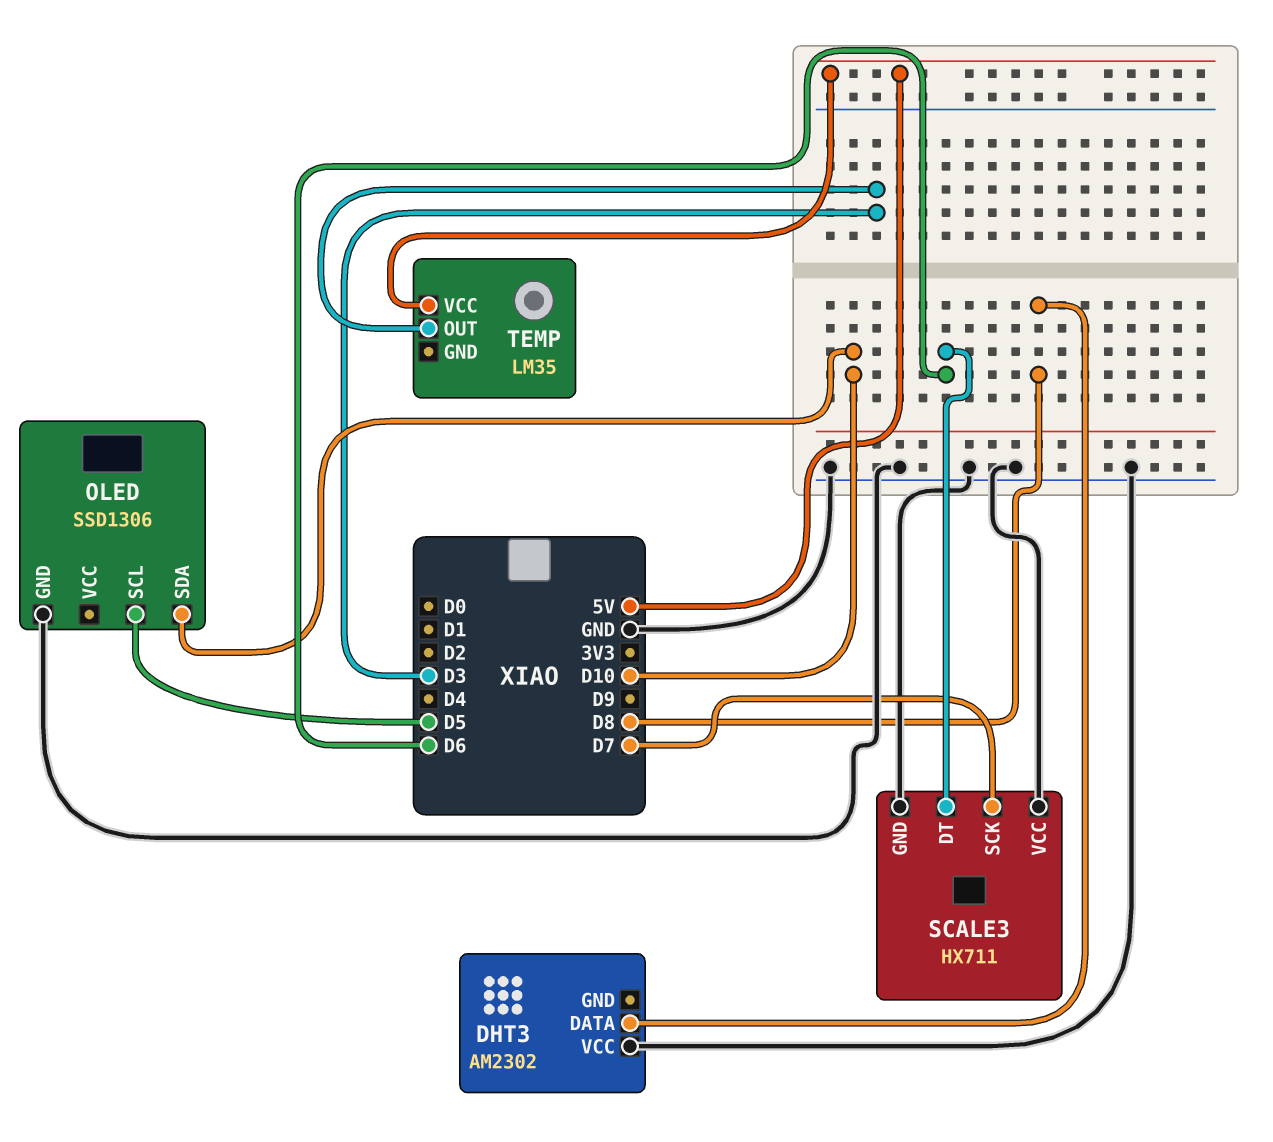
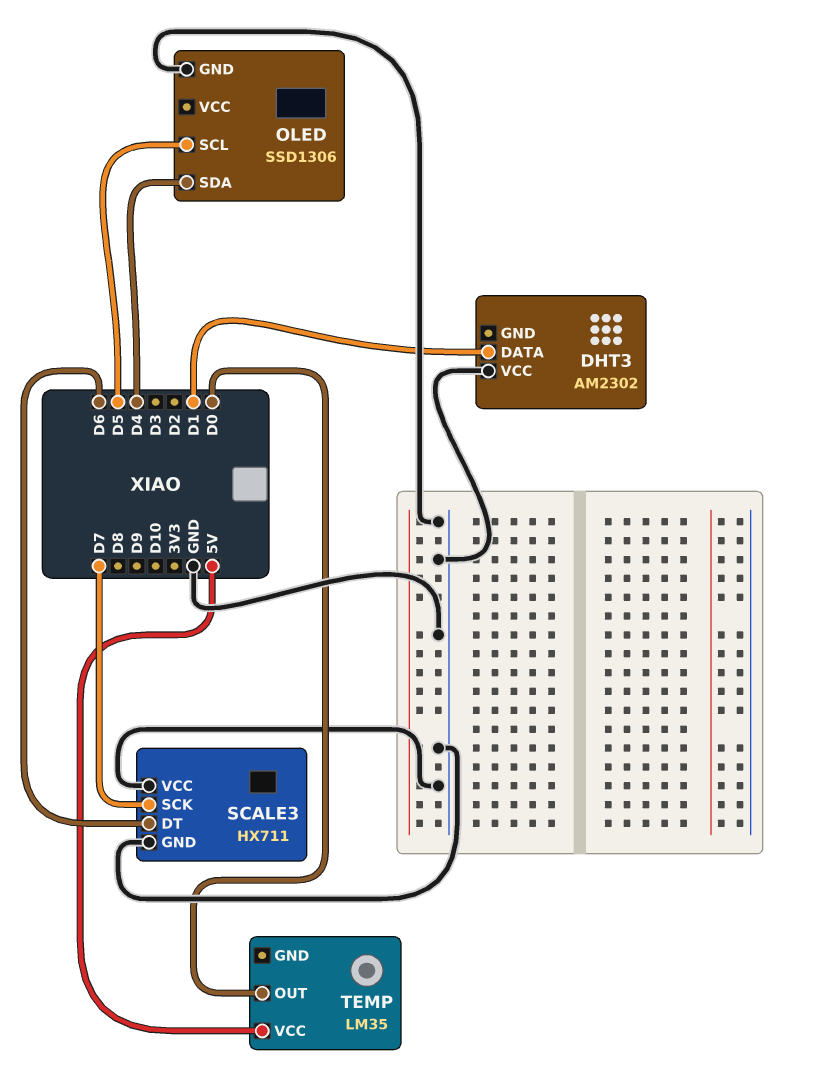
DHT3 pin DATA: D8 -> D1
OLED pin SDA: D10 -> D4
TEMP pin OUT: D3 -> D0

